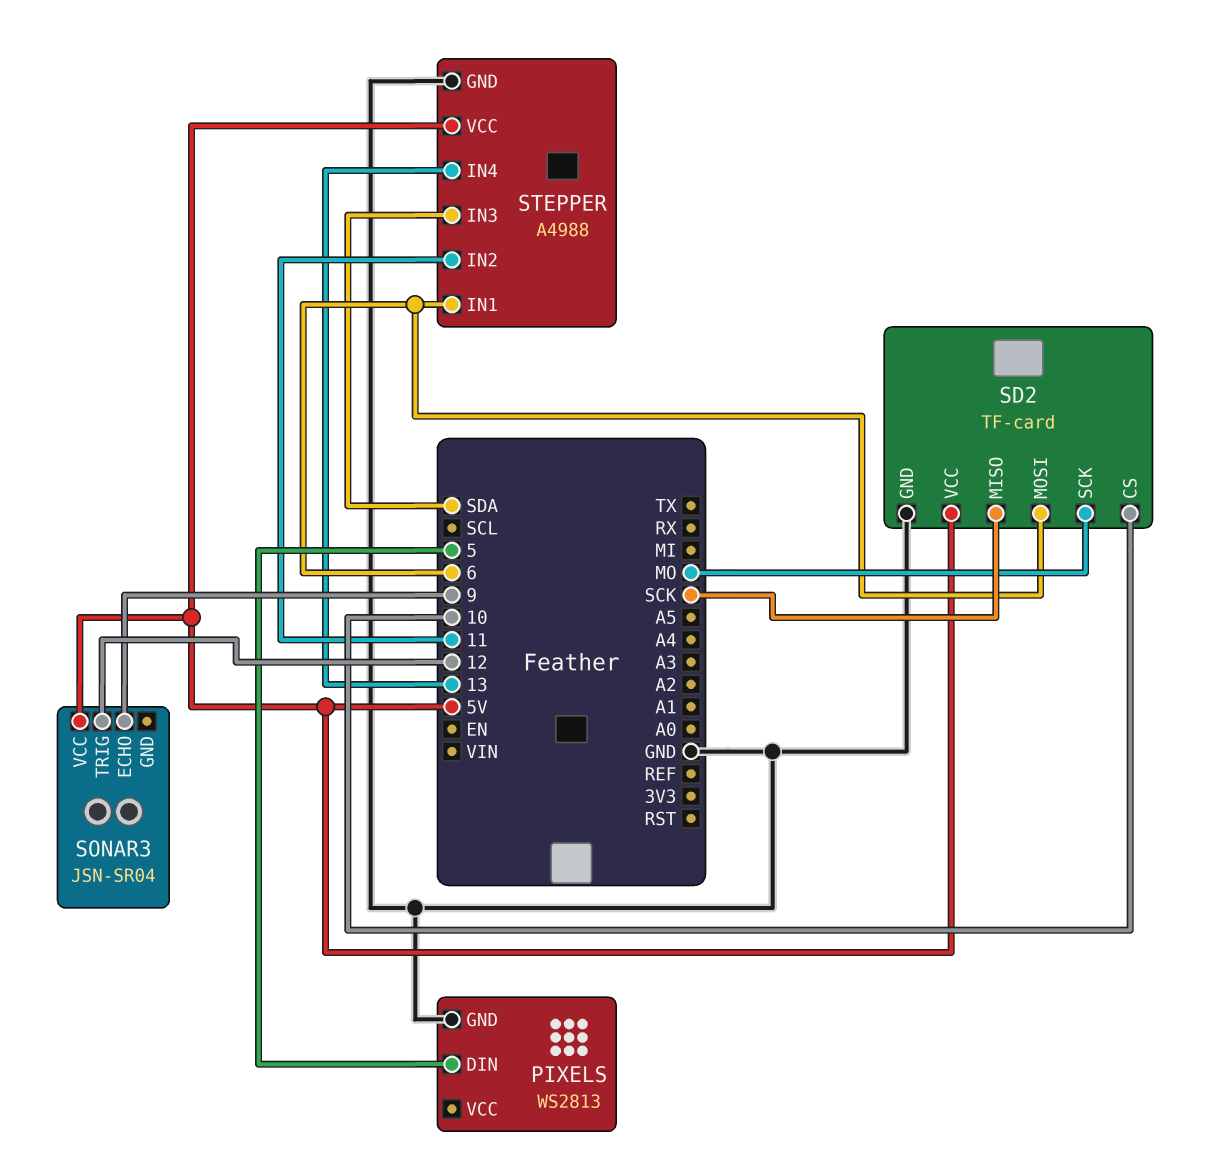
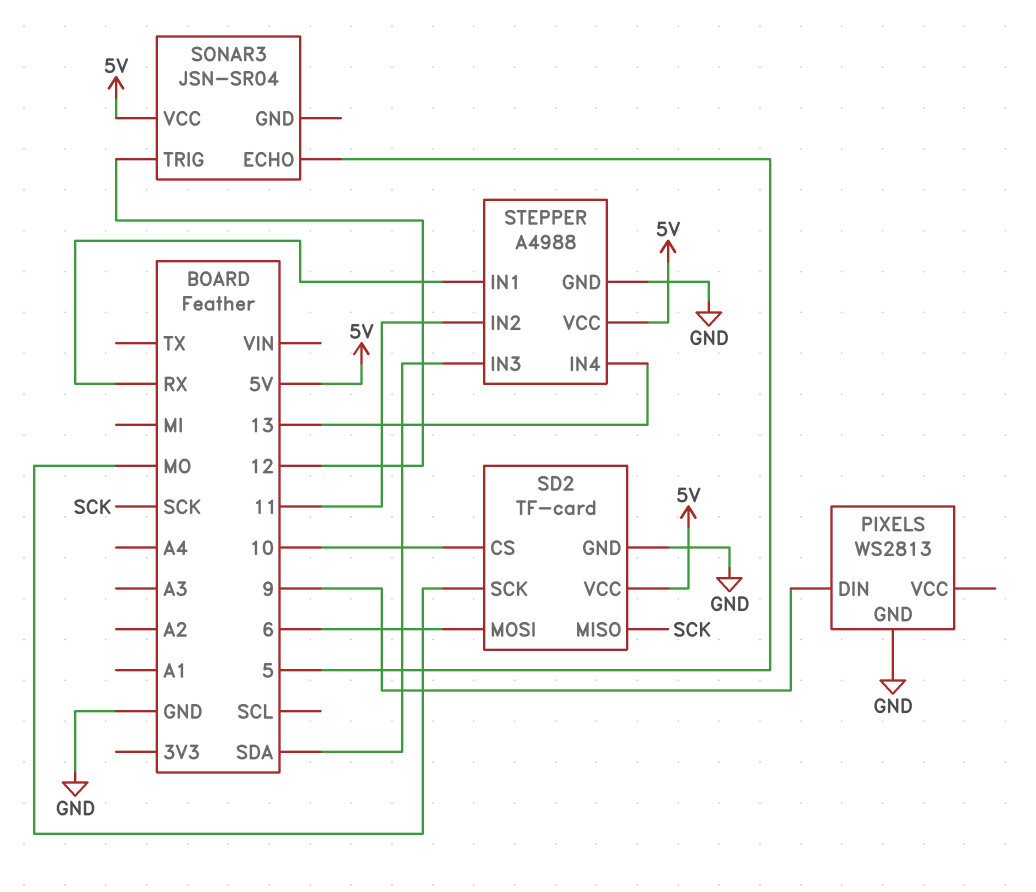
PIXELS pin DIN: 5 -> 9
SONAR3 pin ECHO: 9 -> 5
STEPPER pin IN1: 6 -> RX

